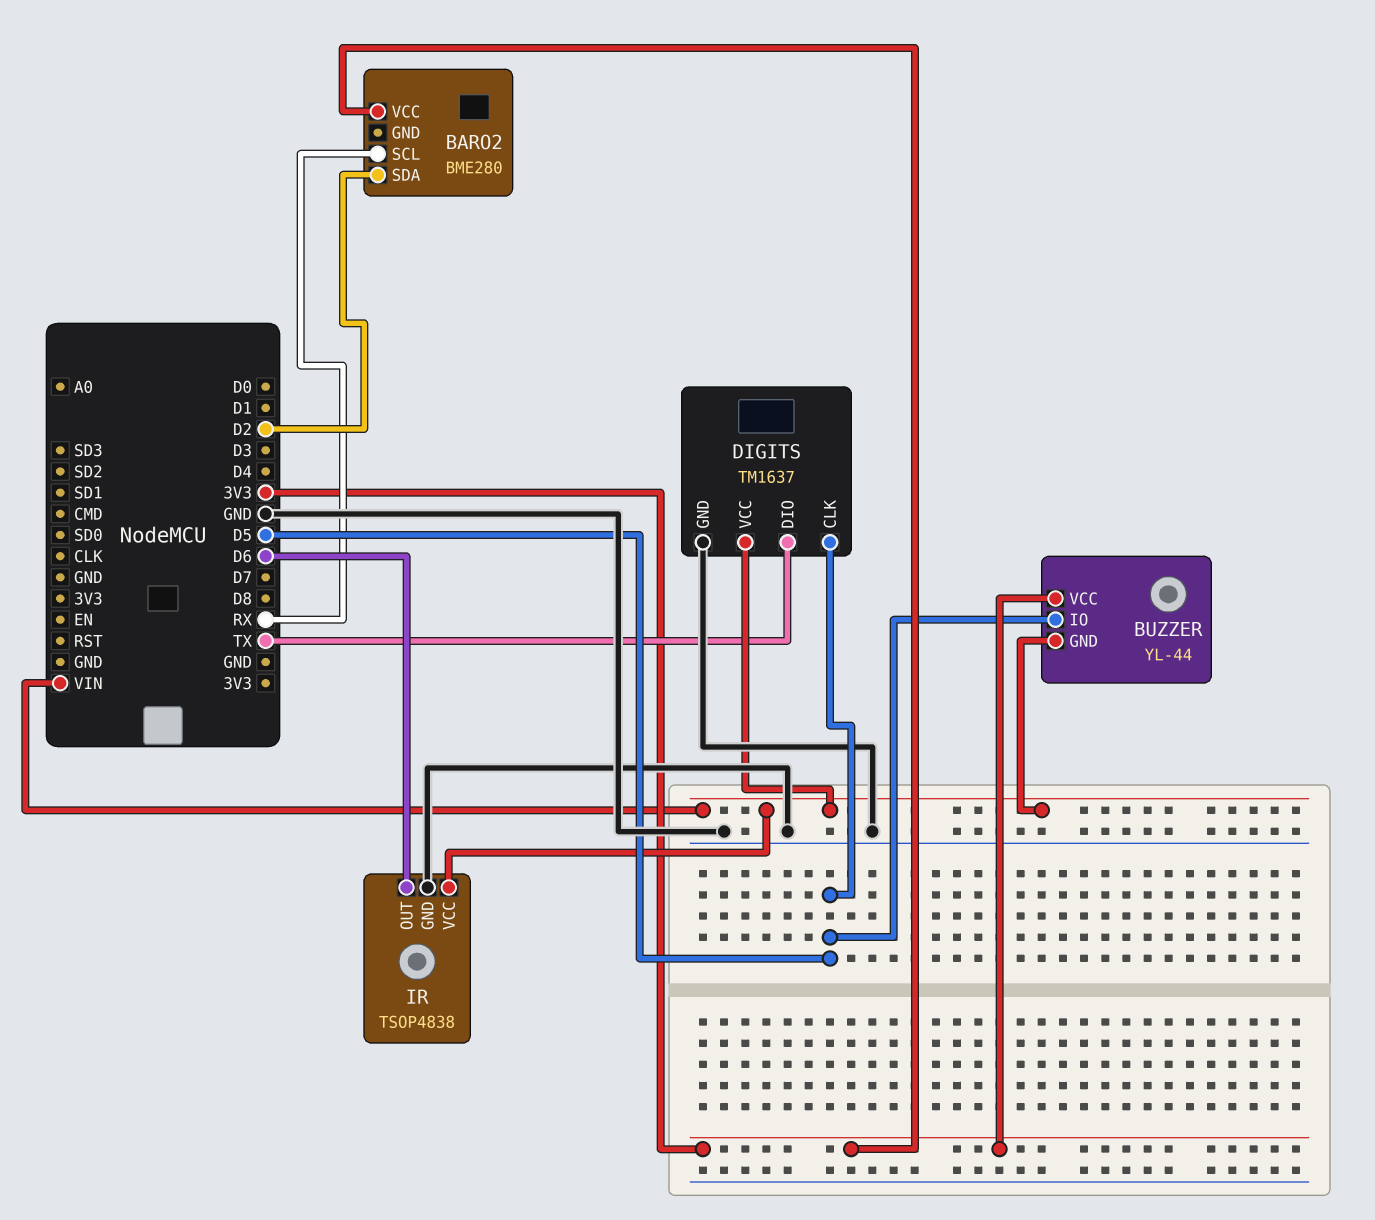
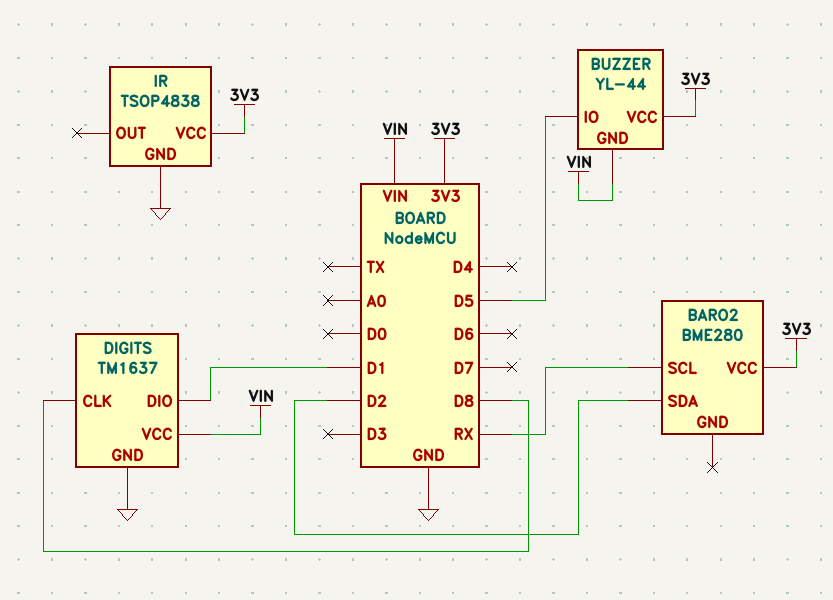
DIGITS pin CLK: D5 -> D8
DIGITS pin DIO: TX -> D1
IR pin OUT: D6 -> none
IR pin VCC: VIN -> 3V3

